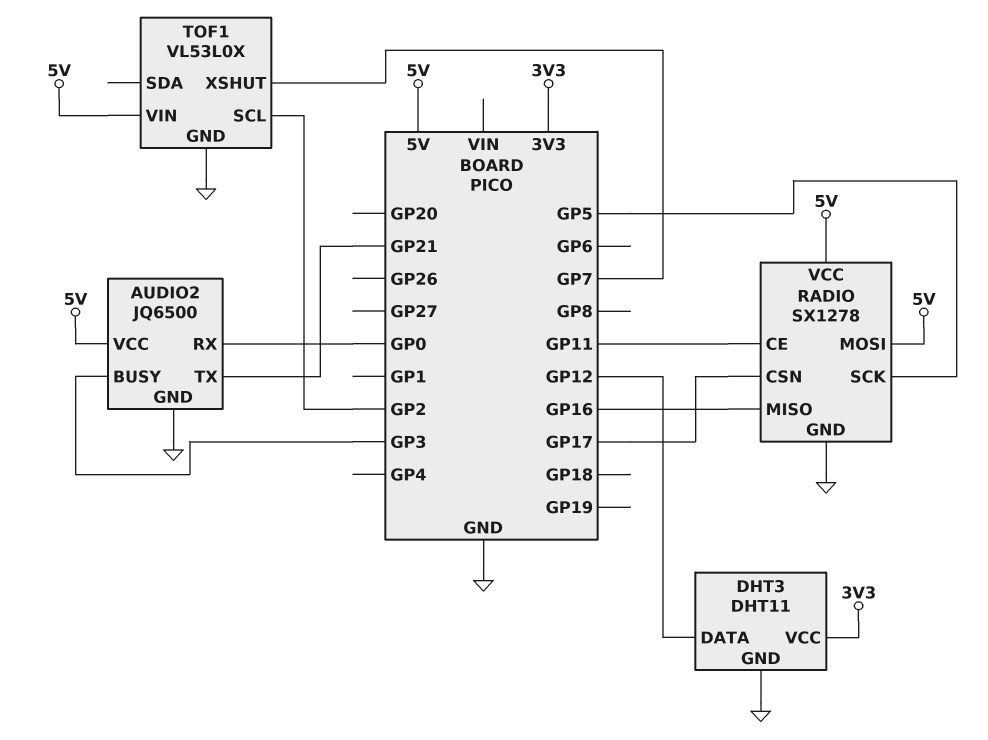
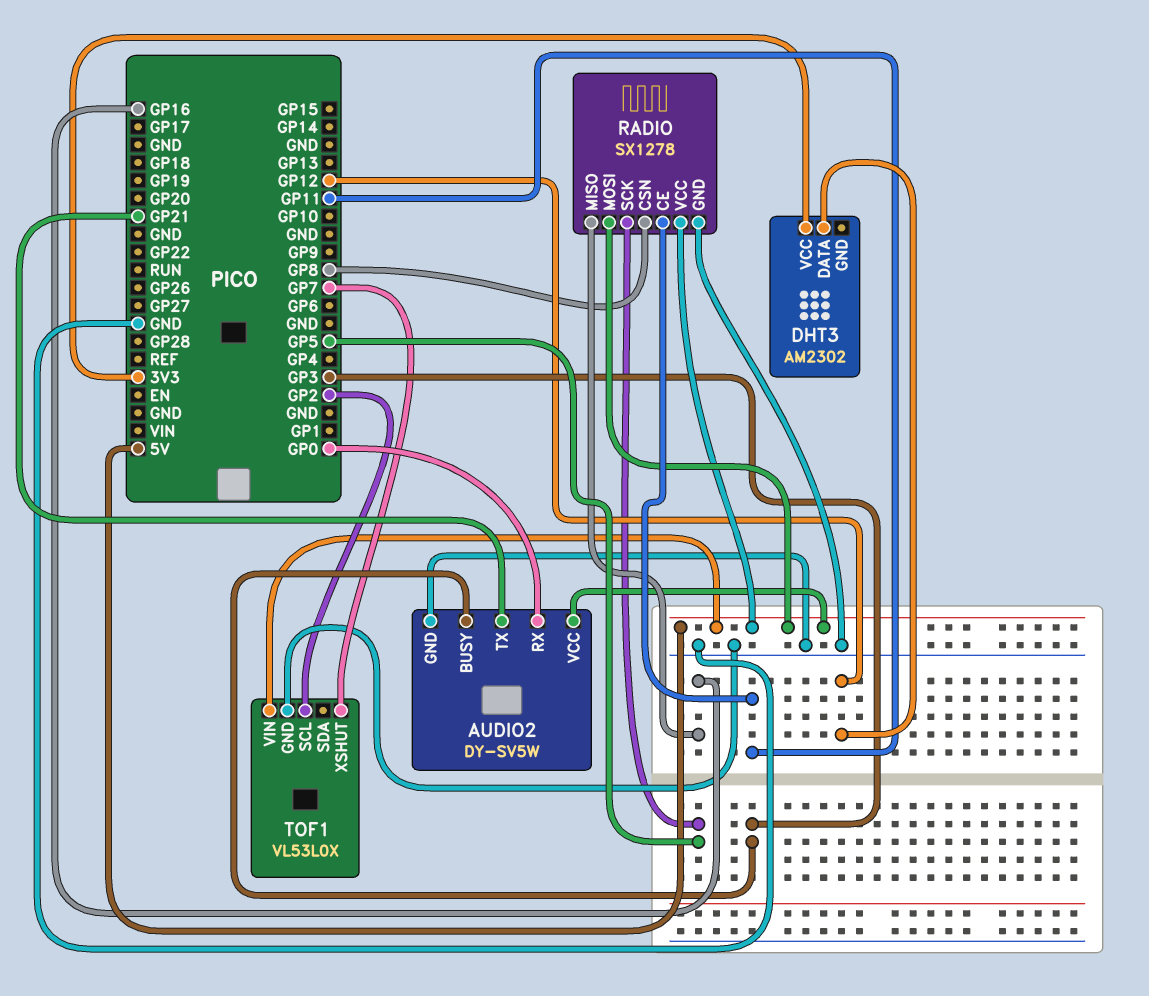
AUDIO2: JQ6500 -> DY-SV5W
DHT3: DHT11 -> AM2302
DHT3 pin GND: GND -> none
RADIO pin CSN: GP17 -> GP8

